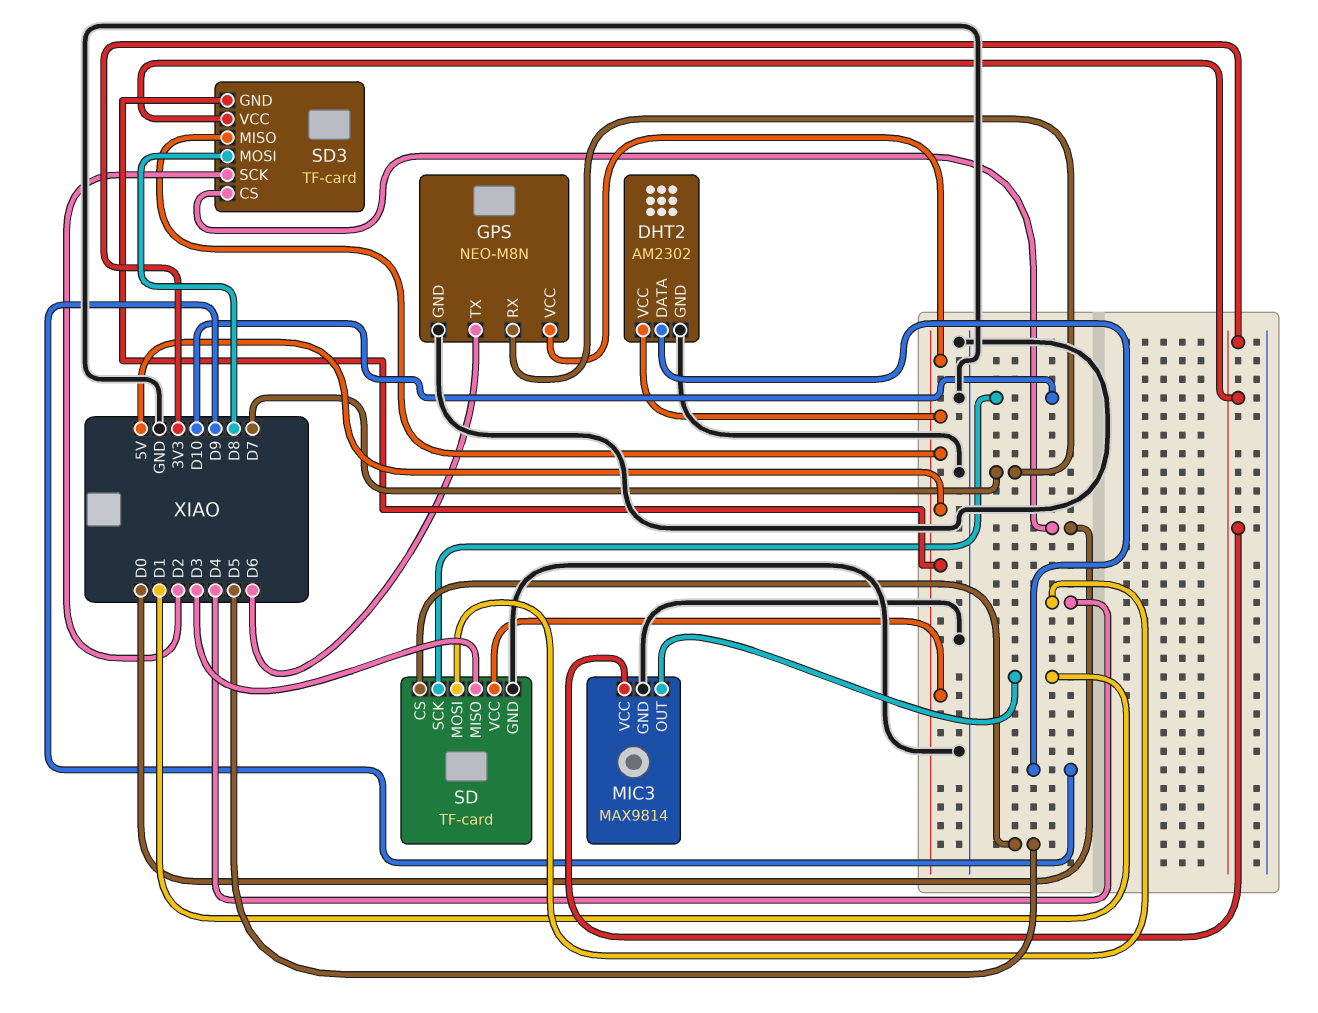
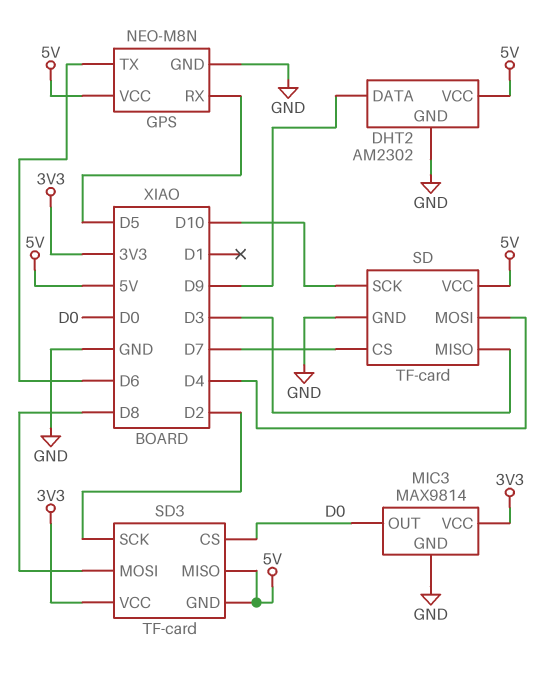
GPS pin RX: D7 -> D5
MIC3 pin OUT: D1 -> D0
SD pin CS: D5 -> D7

